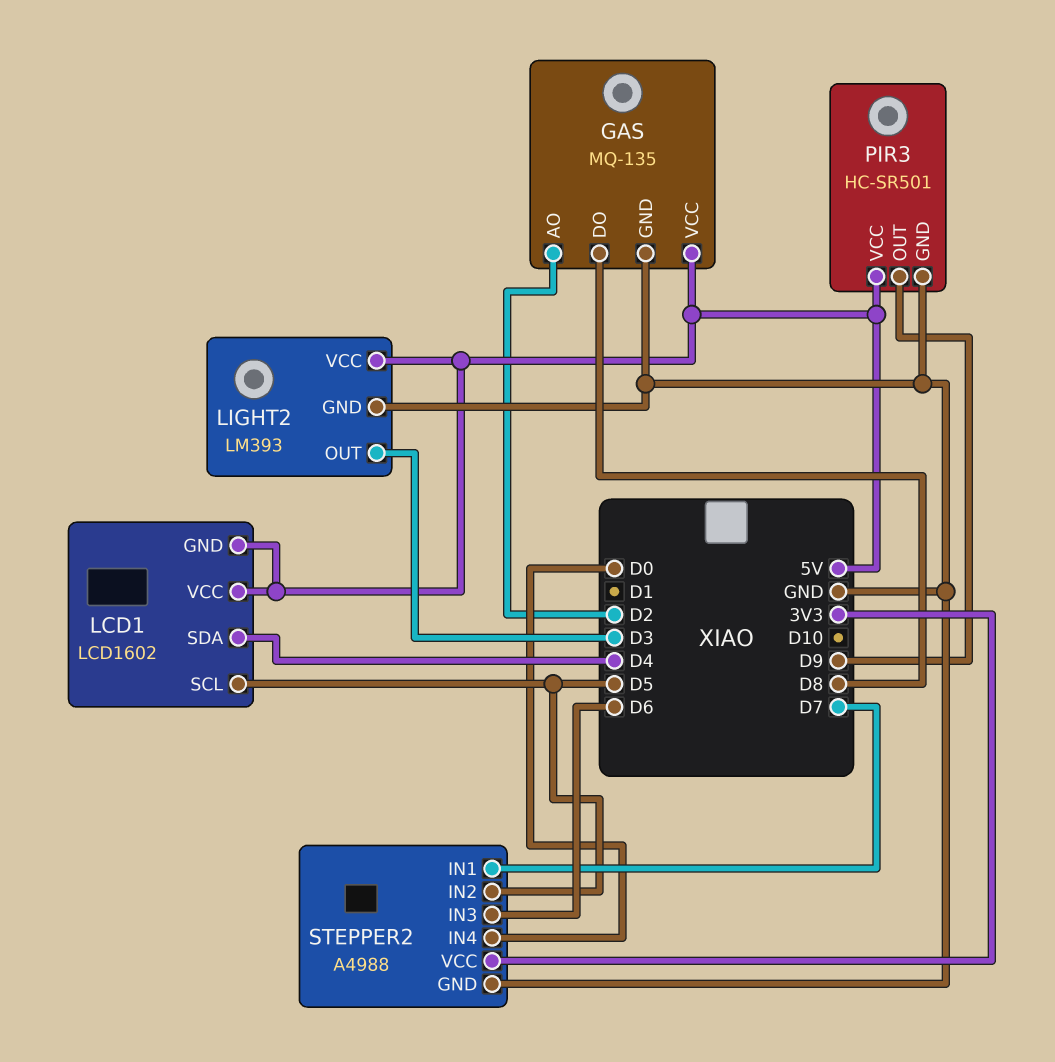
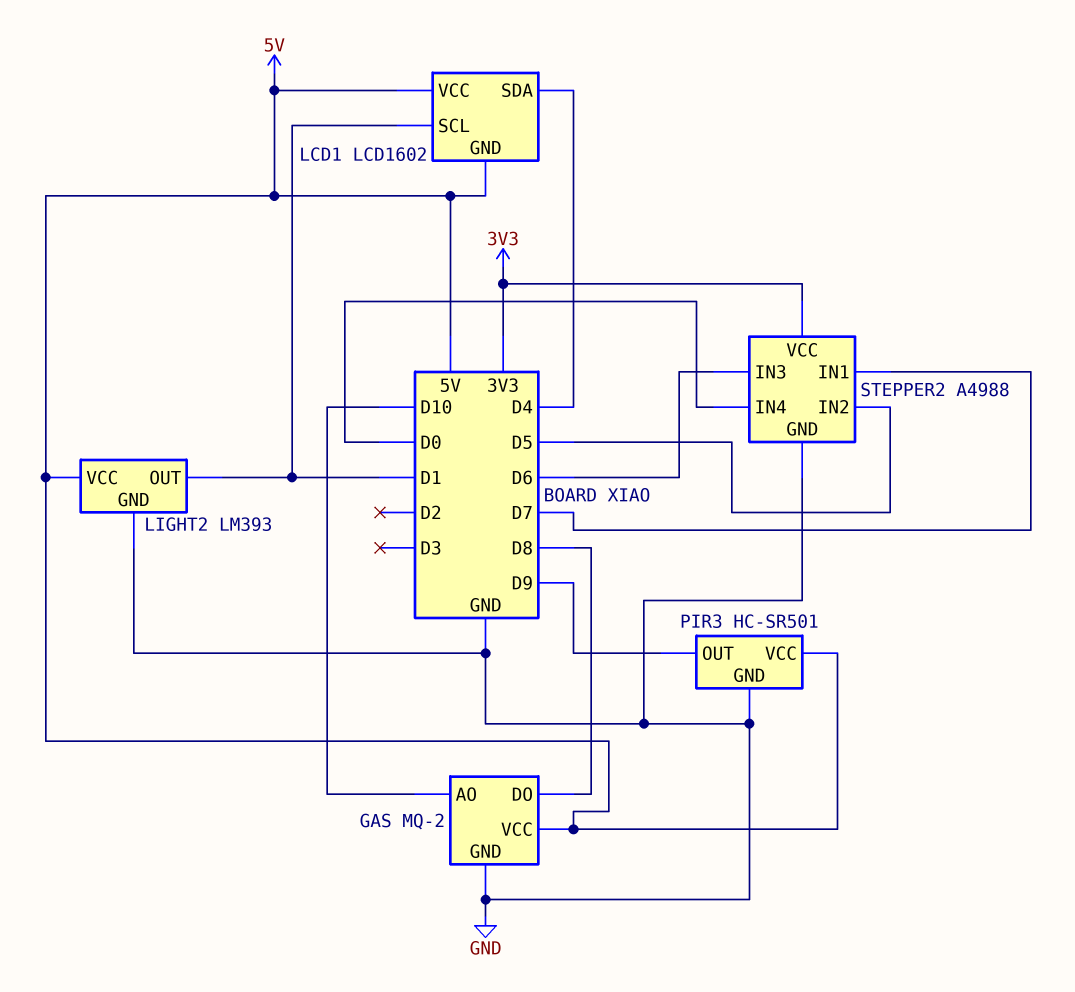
GAS: MQ-135 -> MQ-2
GAS pin AO: D2 -> D10
LCD1 pin SCL: D5 -> D1
LIGHT2 pin OUT: D3 -> D1

